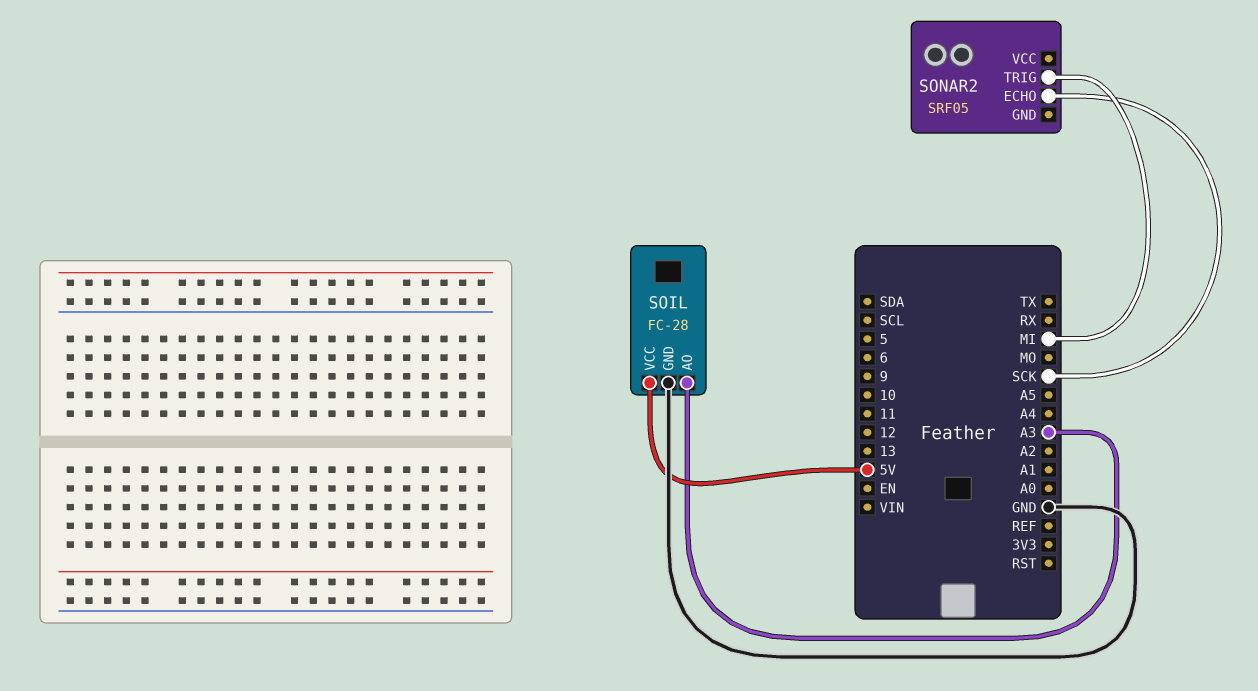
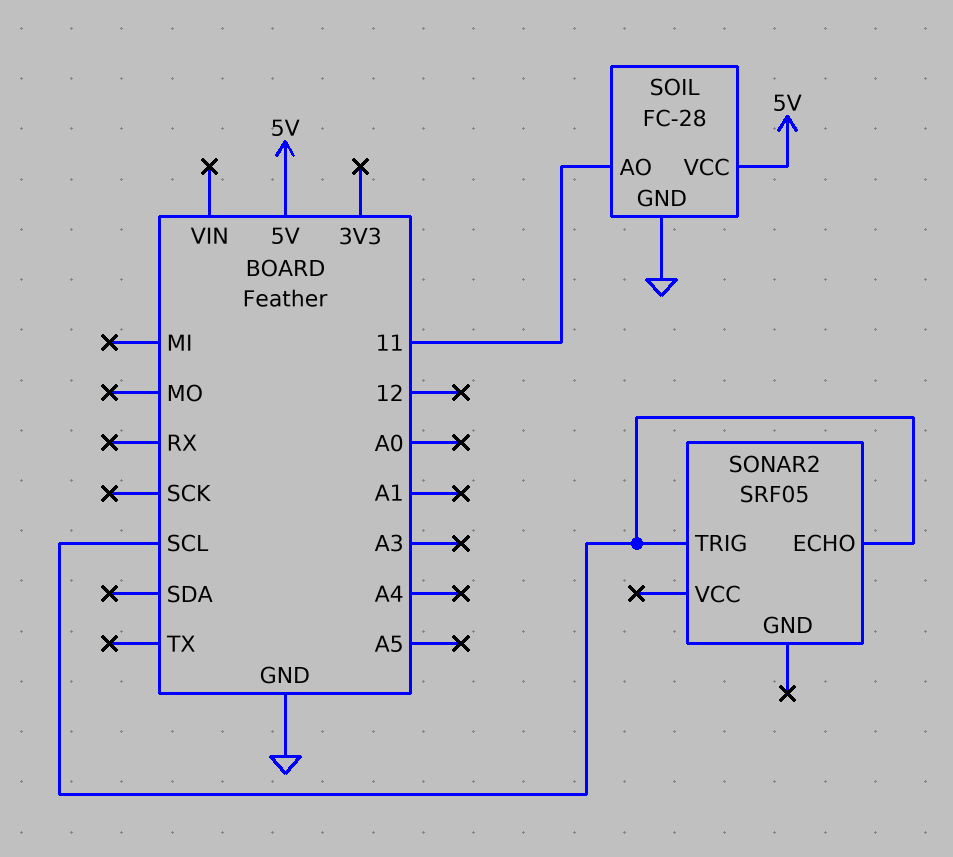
SOIL pin AO: A3 -> 11
SONAR2 pin ECHO: SCK -> SCL
SONAR2 pin TRIG: MI -> SCL

